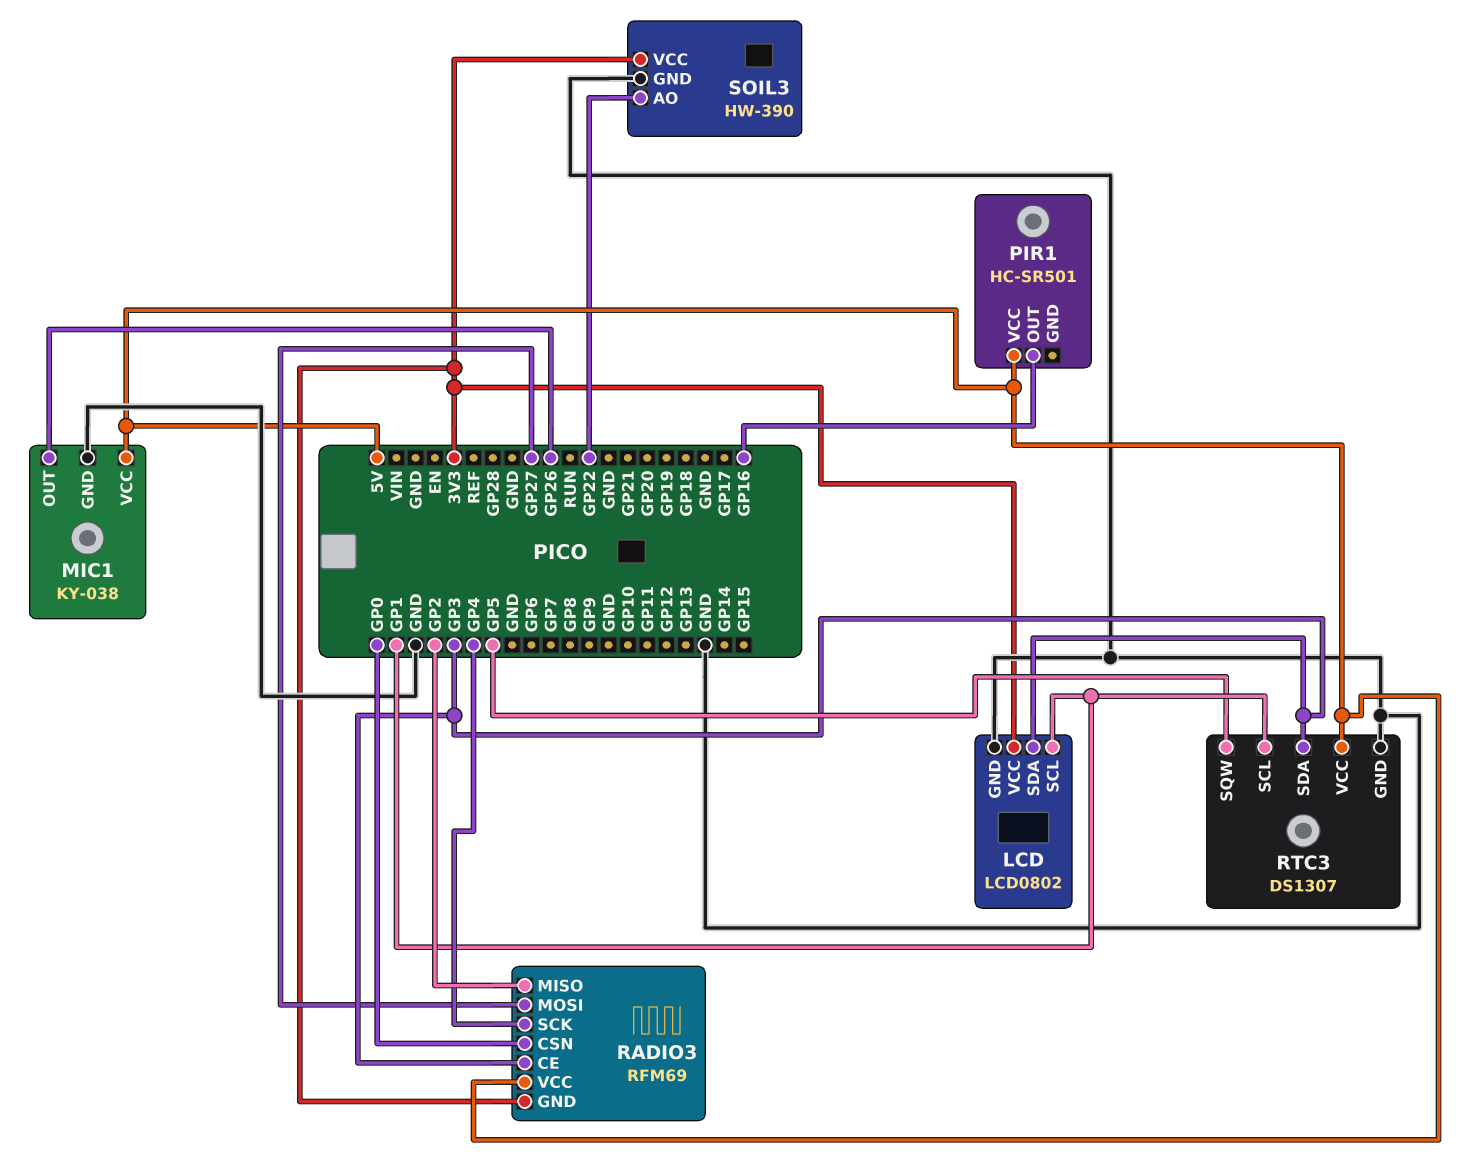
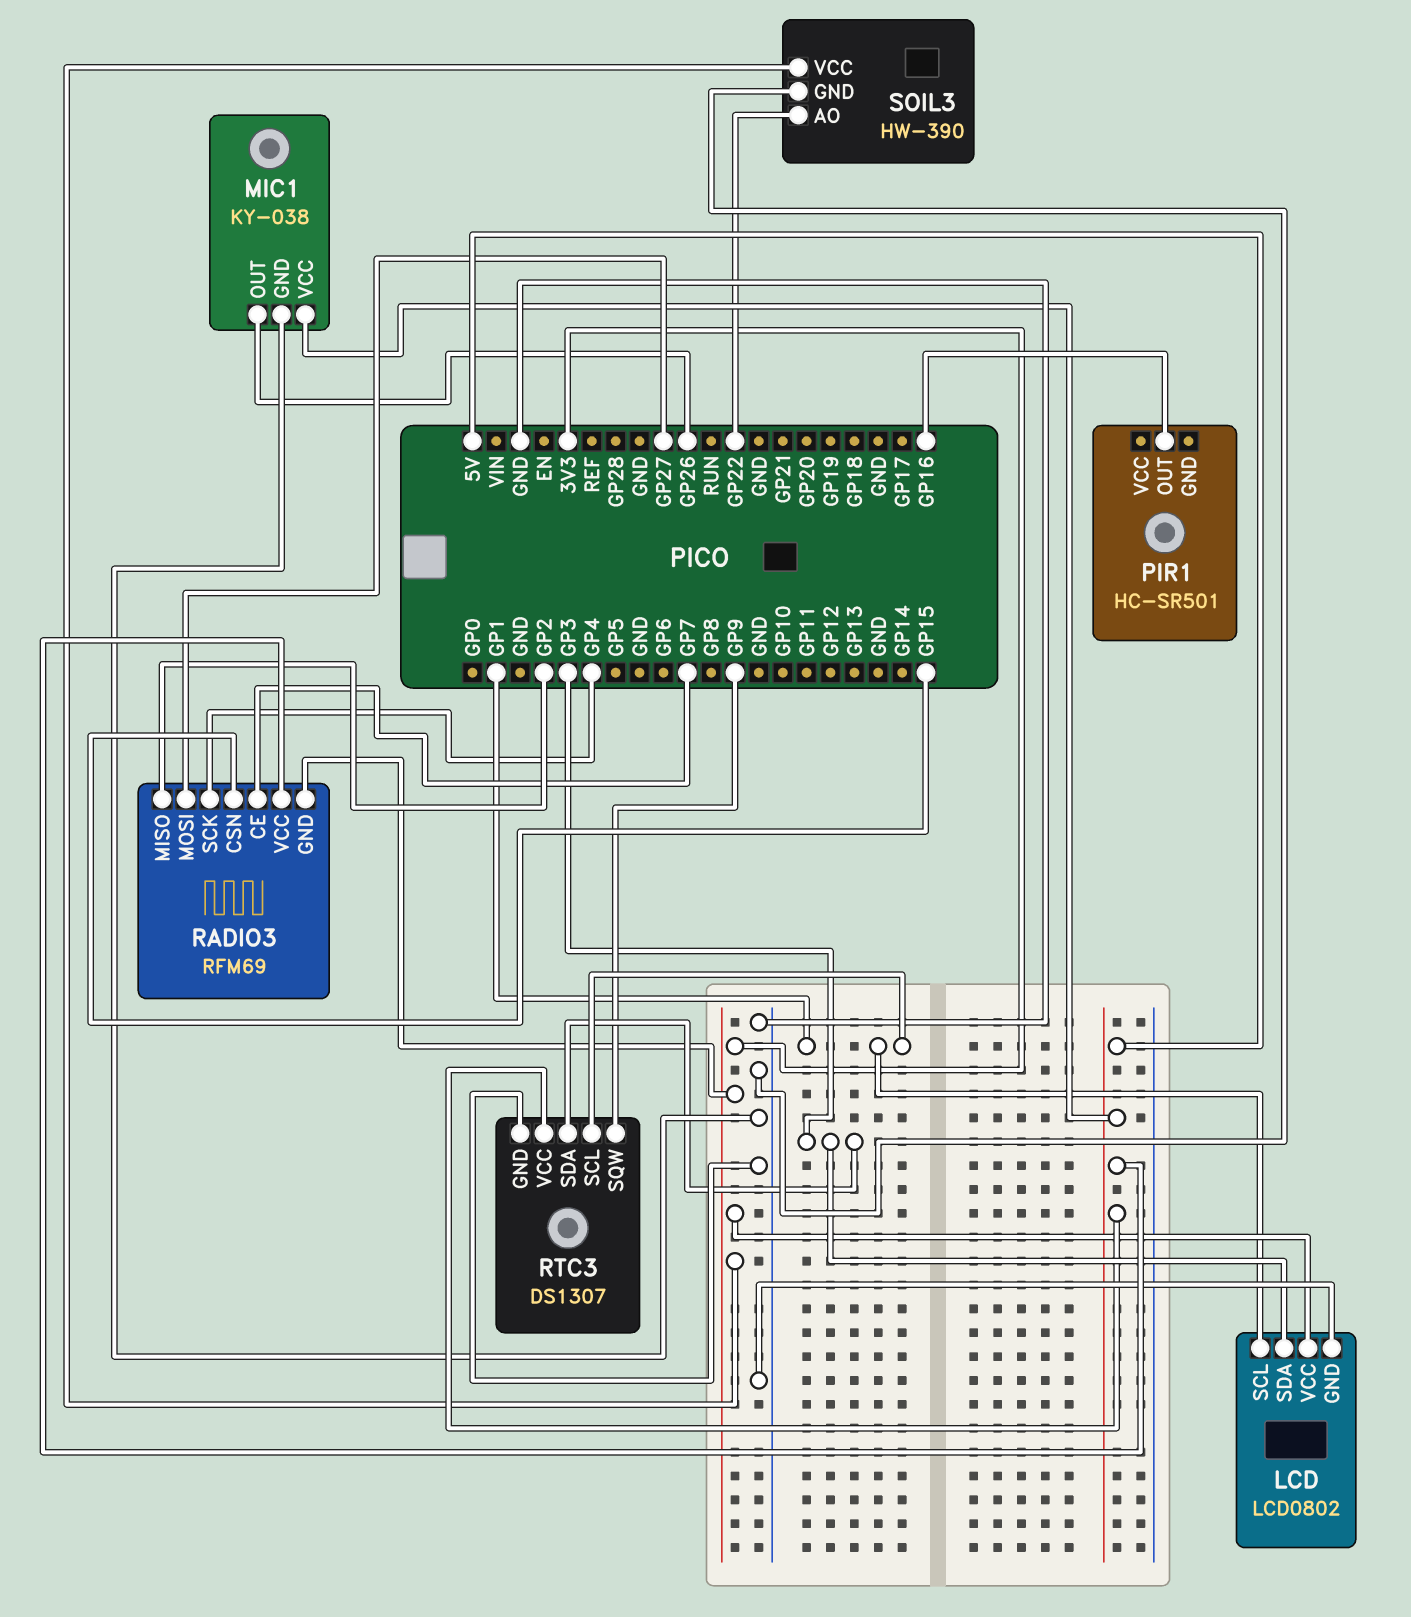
PIR1 pin VCC: 5V -> none
RADIO3 pin CE: GP3 -> GP7
RADIO3 pin CSN: GP0 -> GP15
RTC3 pin SQW: GP5 -> GP9

